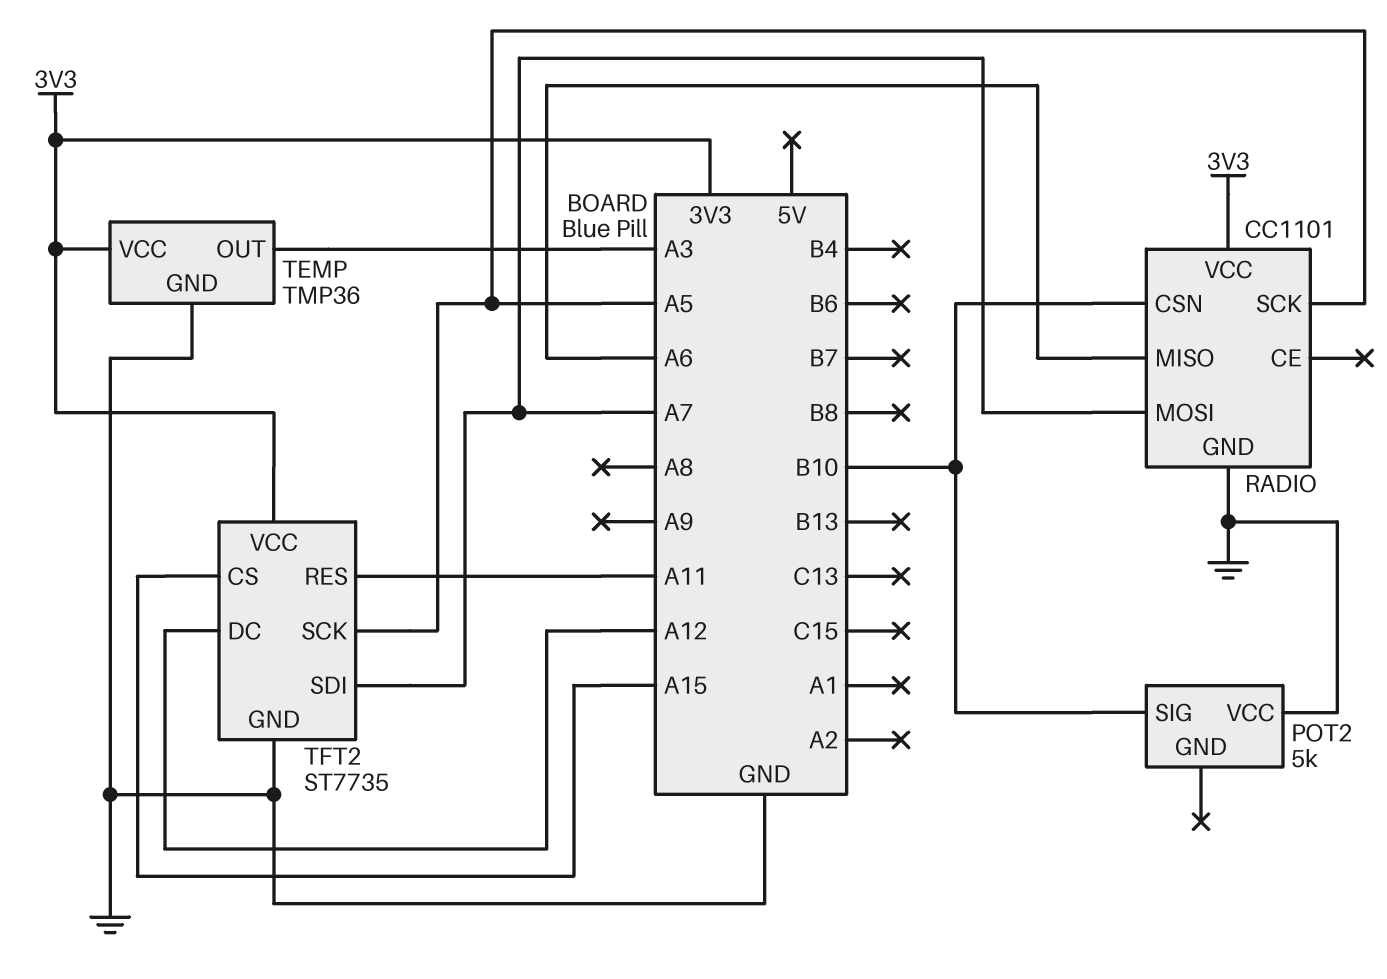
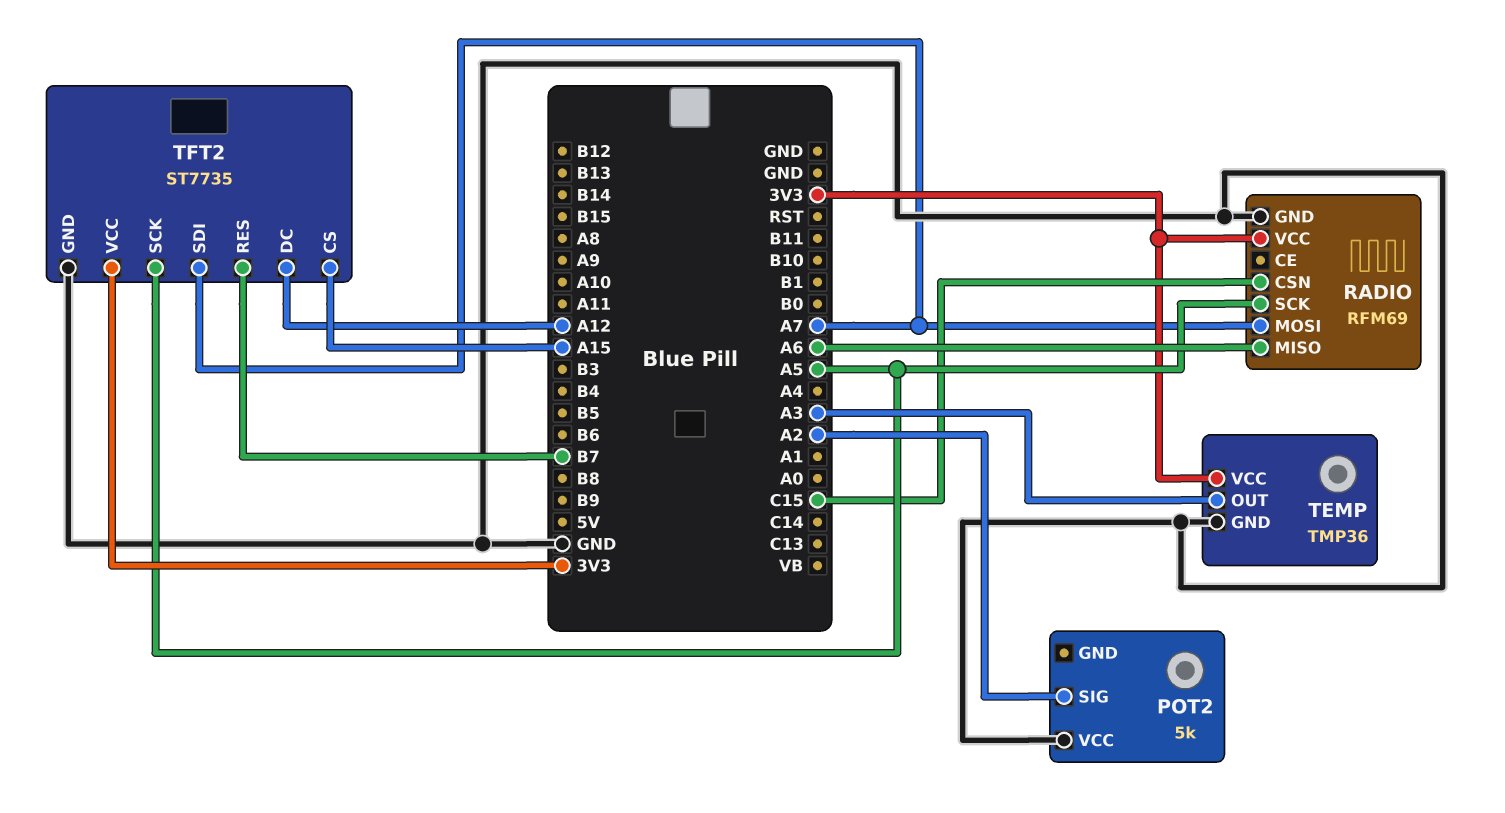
POT2 pin SIG: B10 -> A2
RADIO: CC1101 -> RFM69
RADIO pin CSN: B10 -> C15
TFT2 pin RES: A11 -> B7

